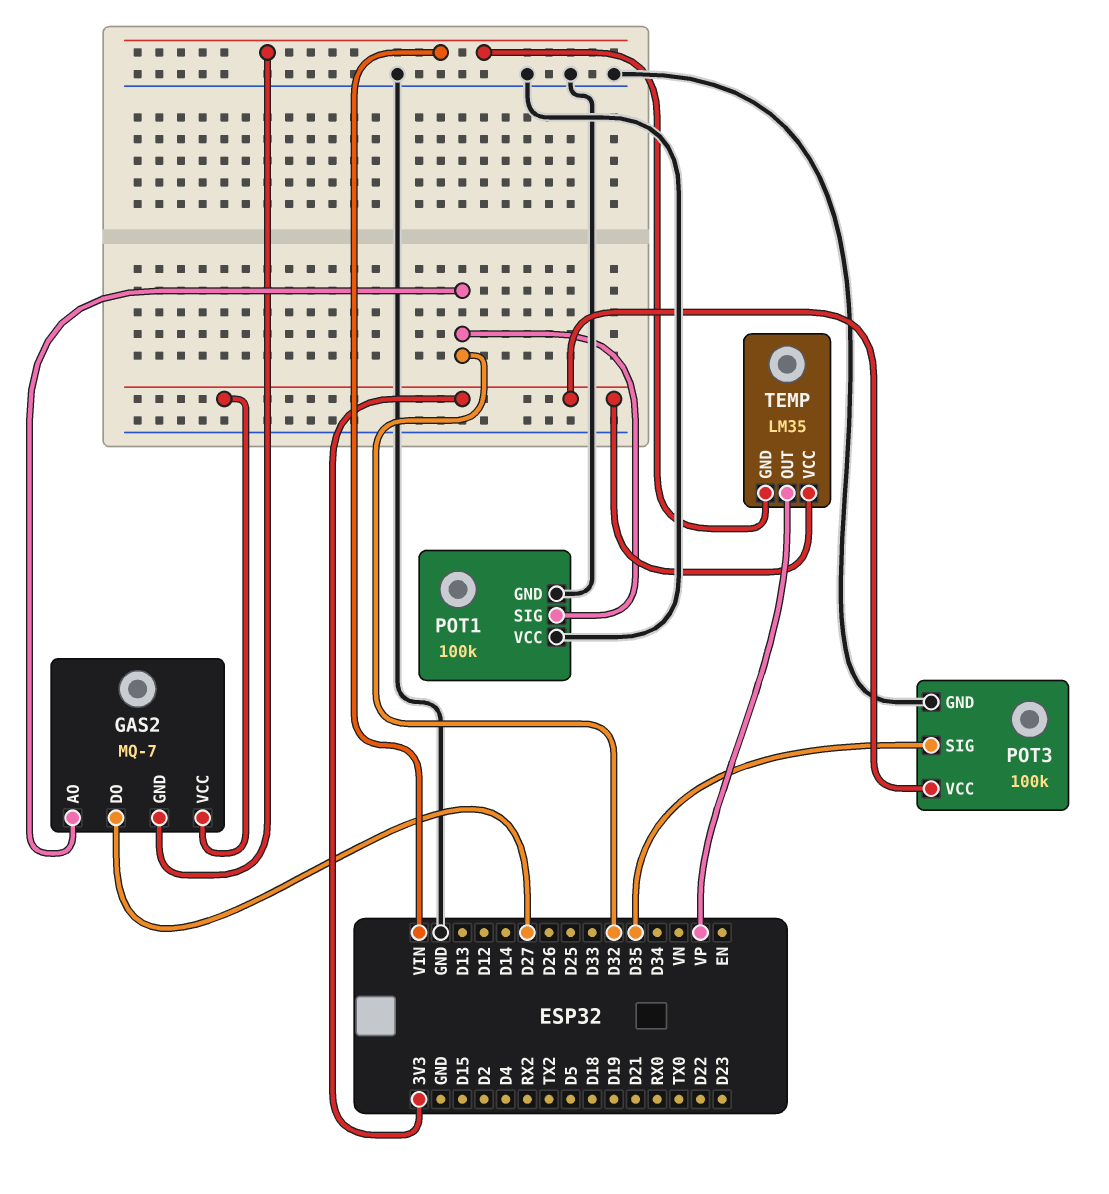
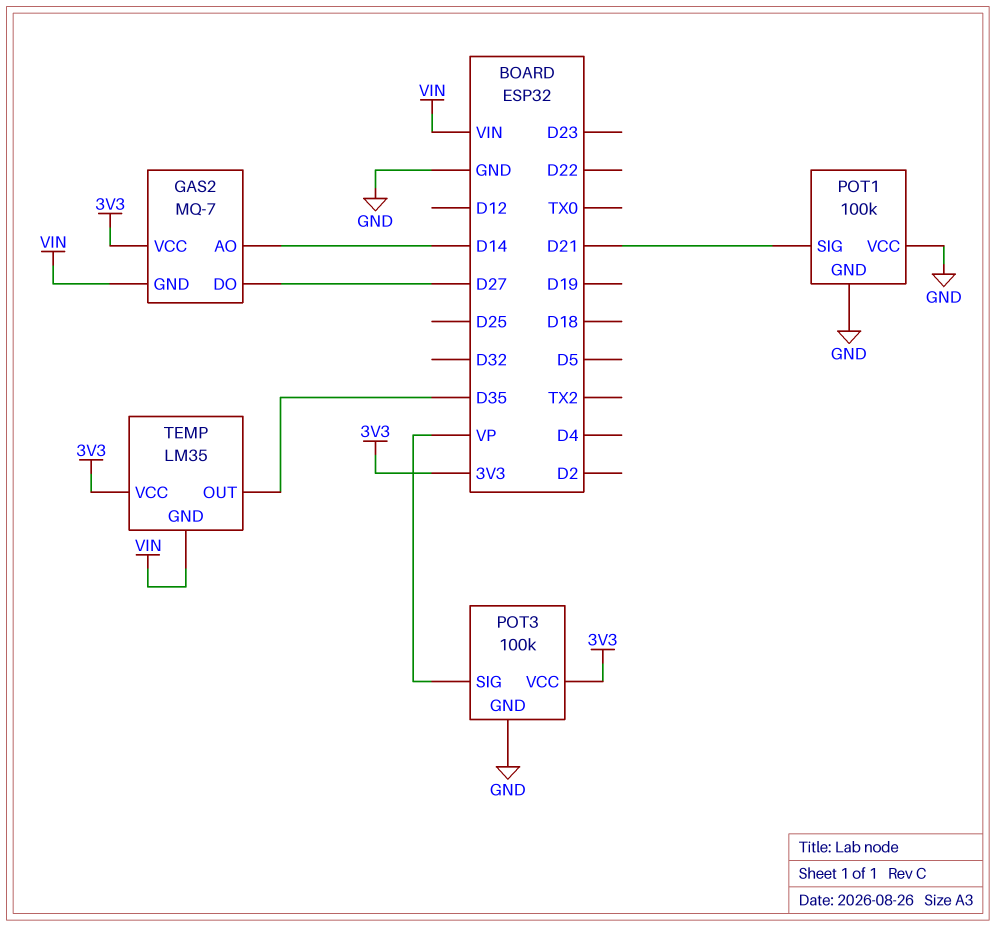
GAS2 pin AO: D32 -> D14
POT1 pin SIG: D32 -> D21
POT3 pin SIG: D35 -> VP
TEMP pin OUT: VP -> D35

